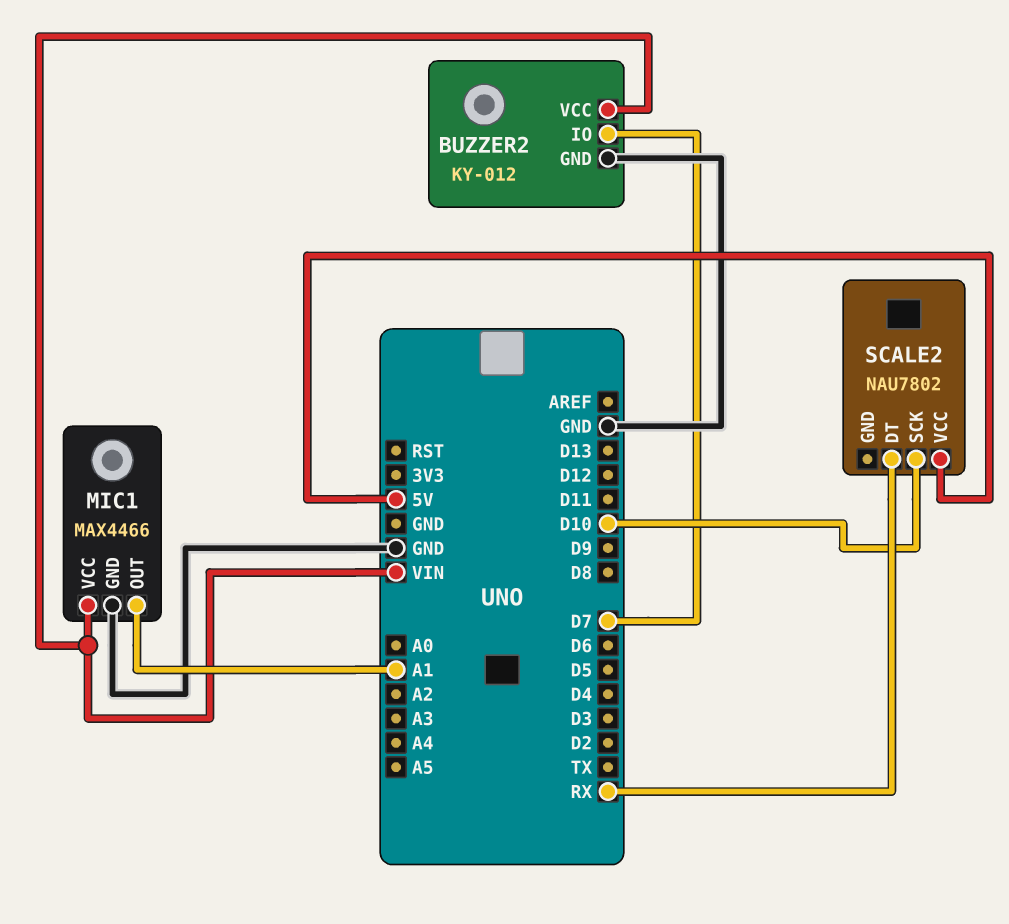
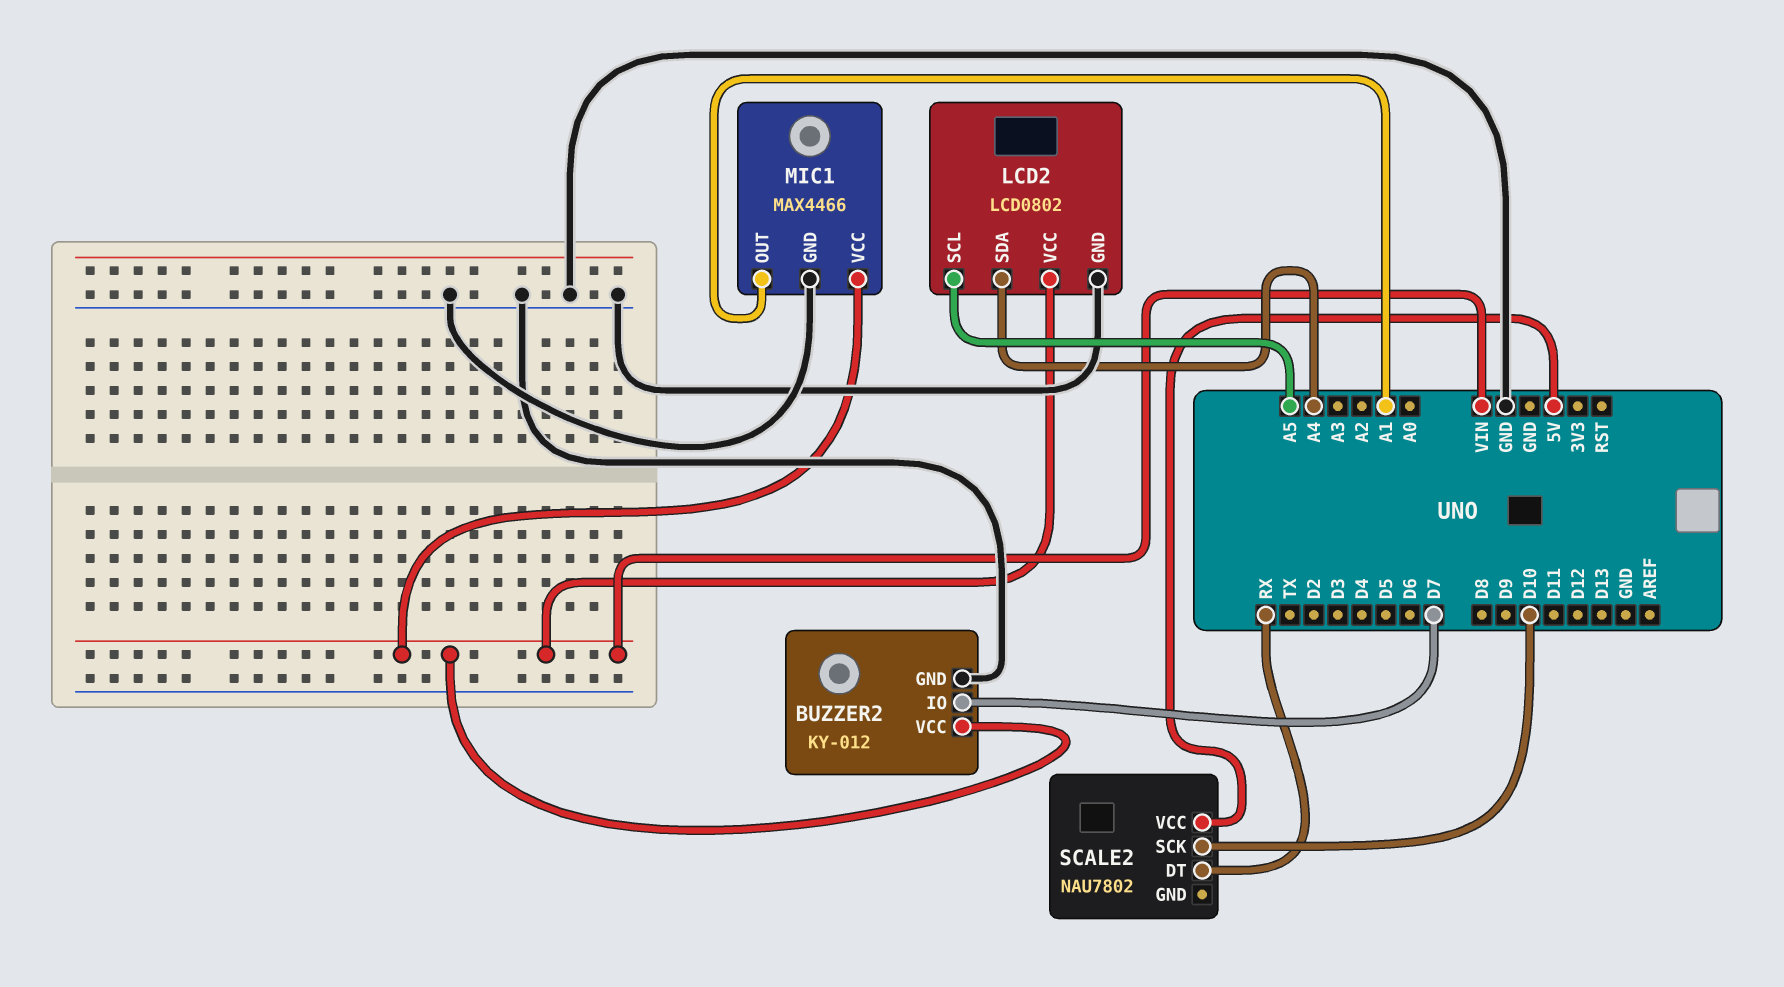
LCD2: none -> LCD0802
LCD2 pin GND: none -> GND
LCD2 pin SCL: none -> A5
LCD2 pin SDA: none -> A4
LCD2 pin VCC: none -> VIN

